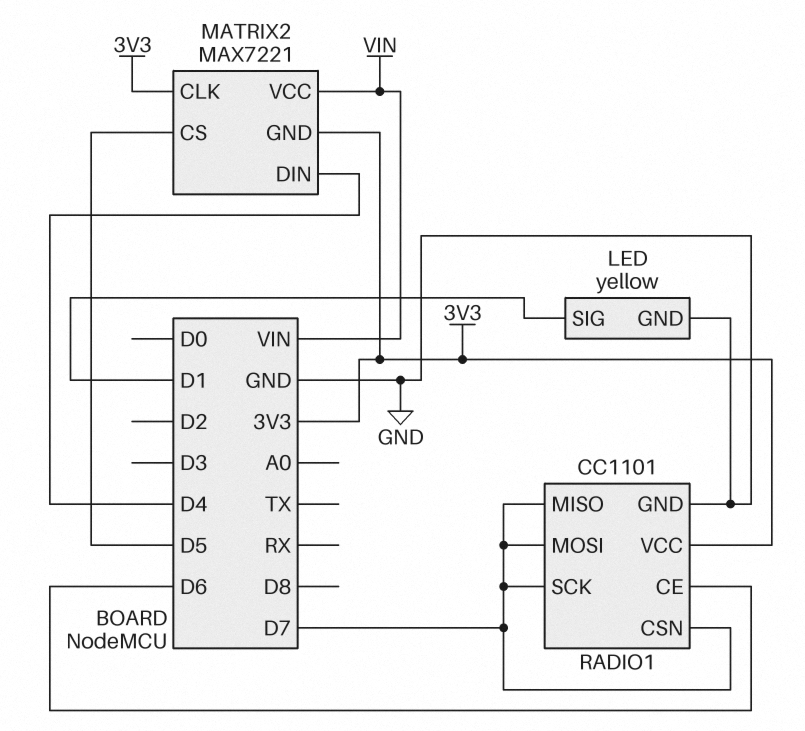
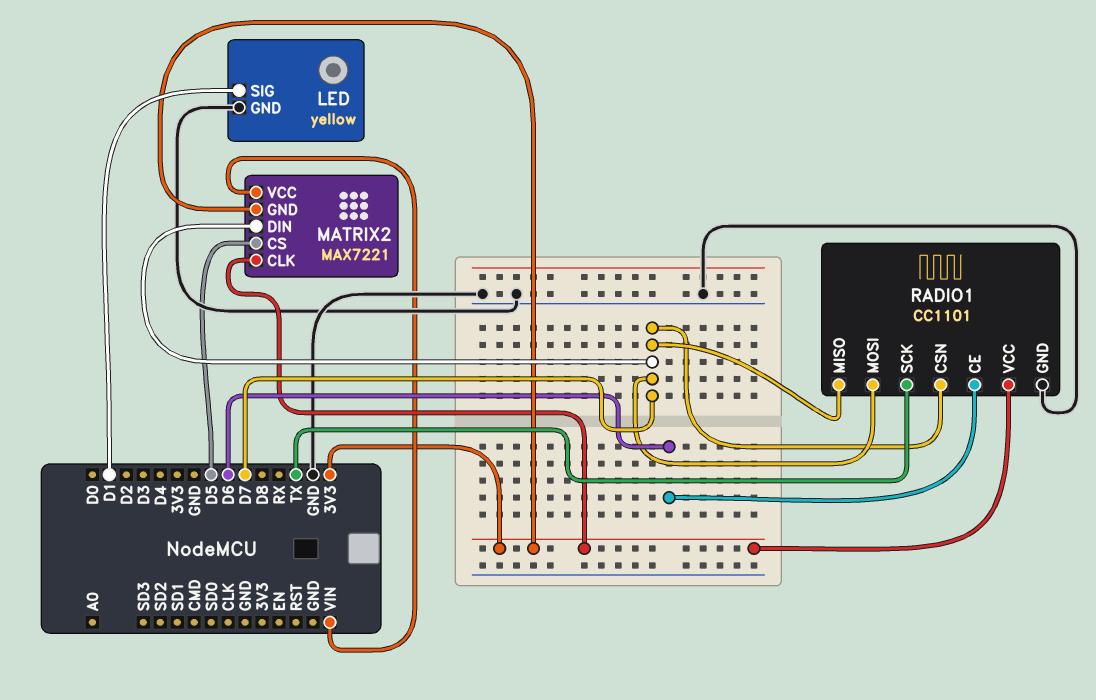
MATRIX2 pin DIN: D4 -> D7
RADIO1 pin SCK: D7 -> TX

